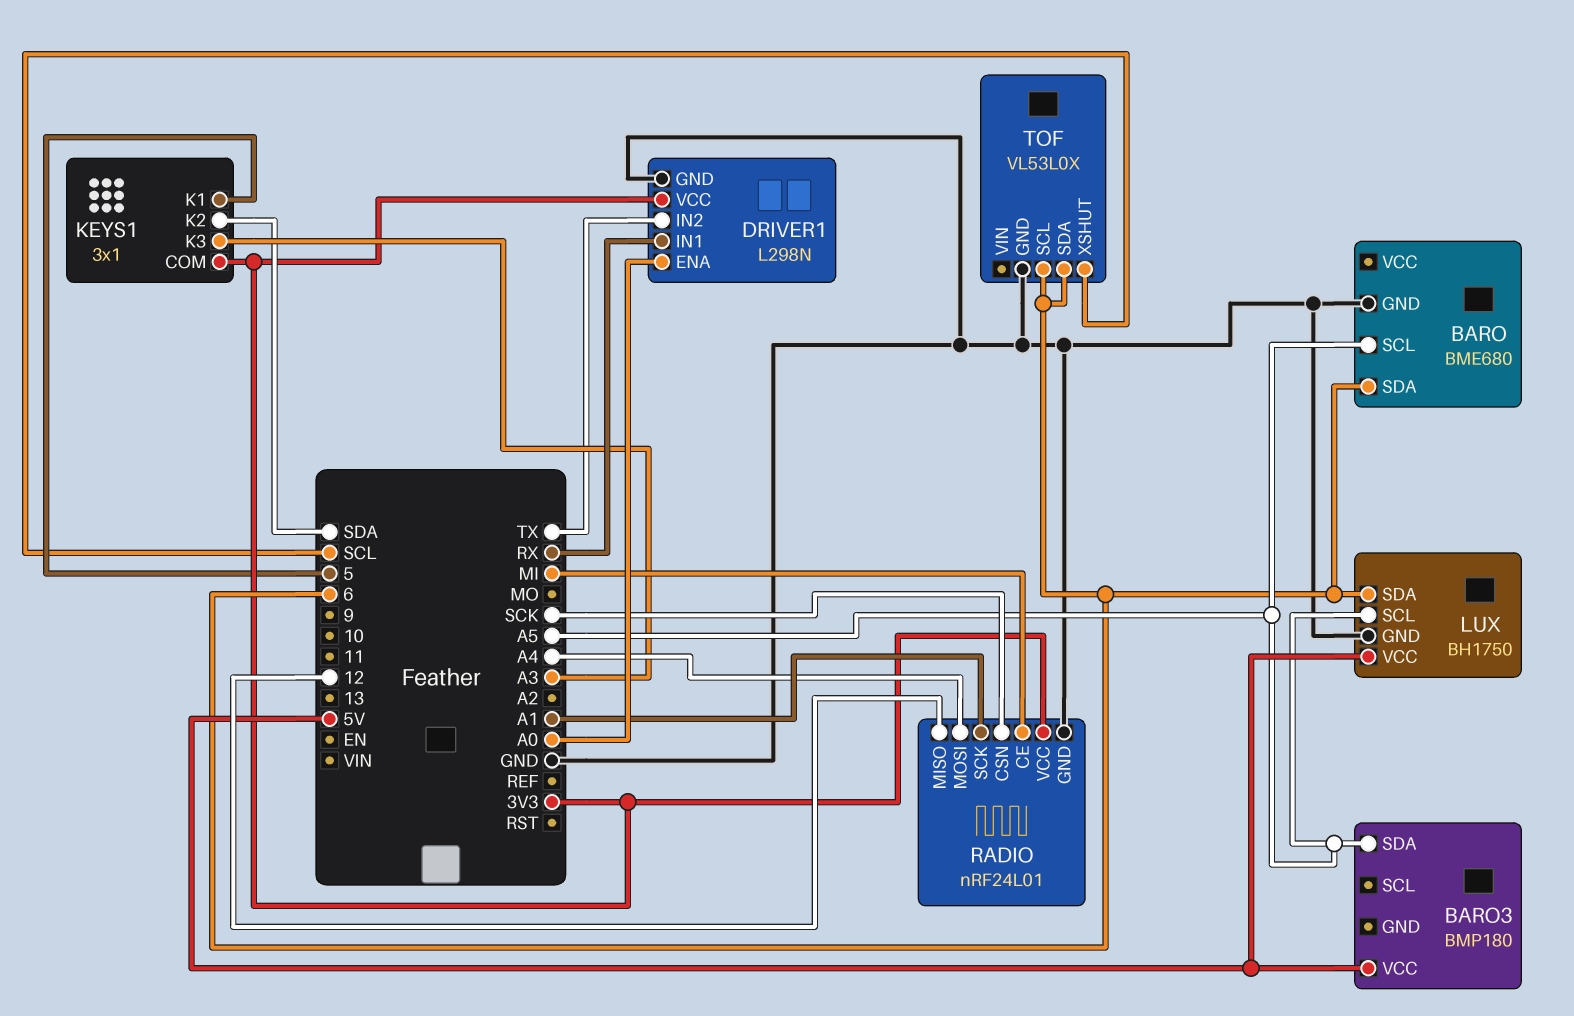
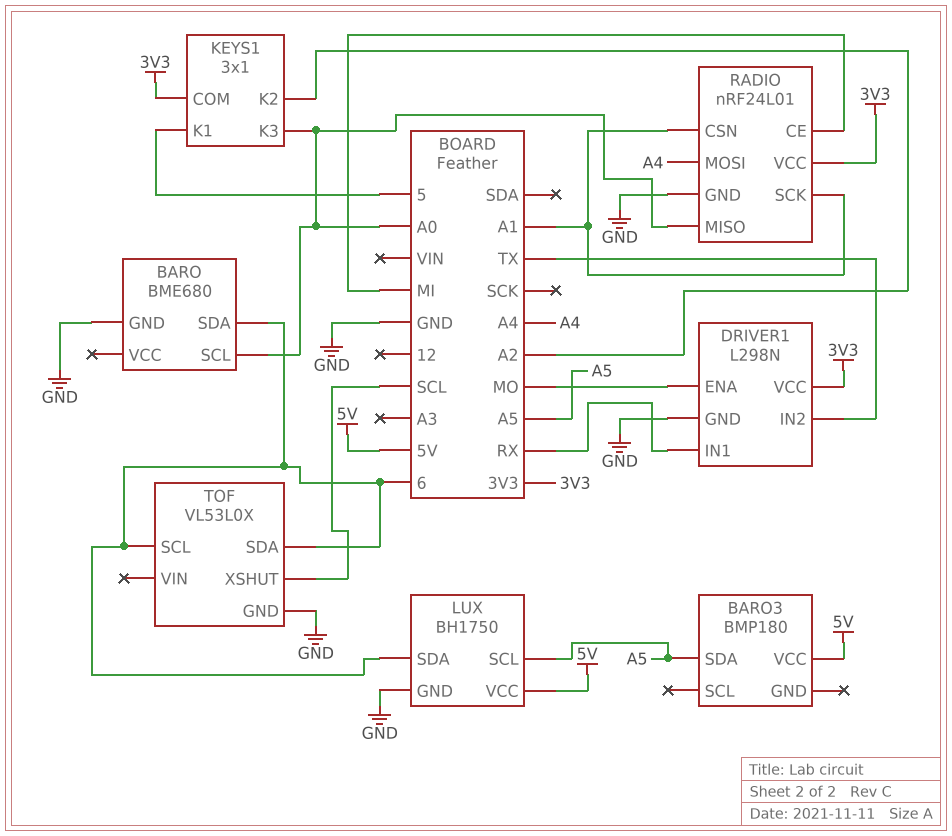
BARO pin SCL: A5 -> A0
DRIVER1 pin ENA: A0 -> MO
KEYS1 pin K2: SDA -> A2
KEYS1 pin K3: A3 -> A0
RADIO pin CSN: SCK -> A1
RADIO pin MISO: 12 -> A0

